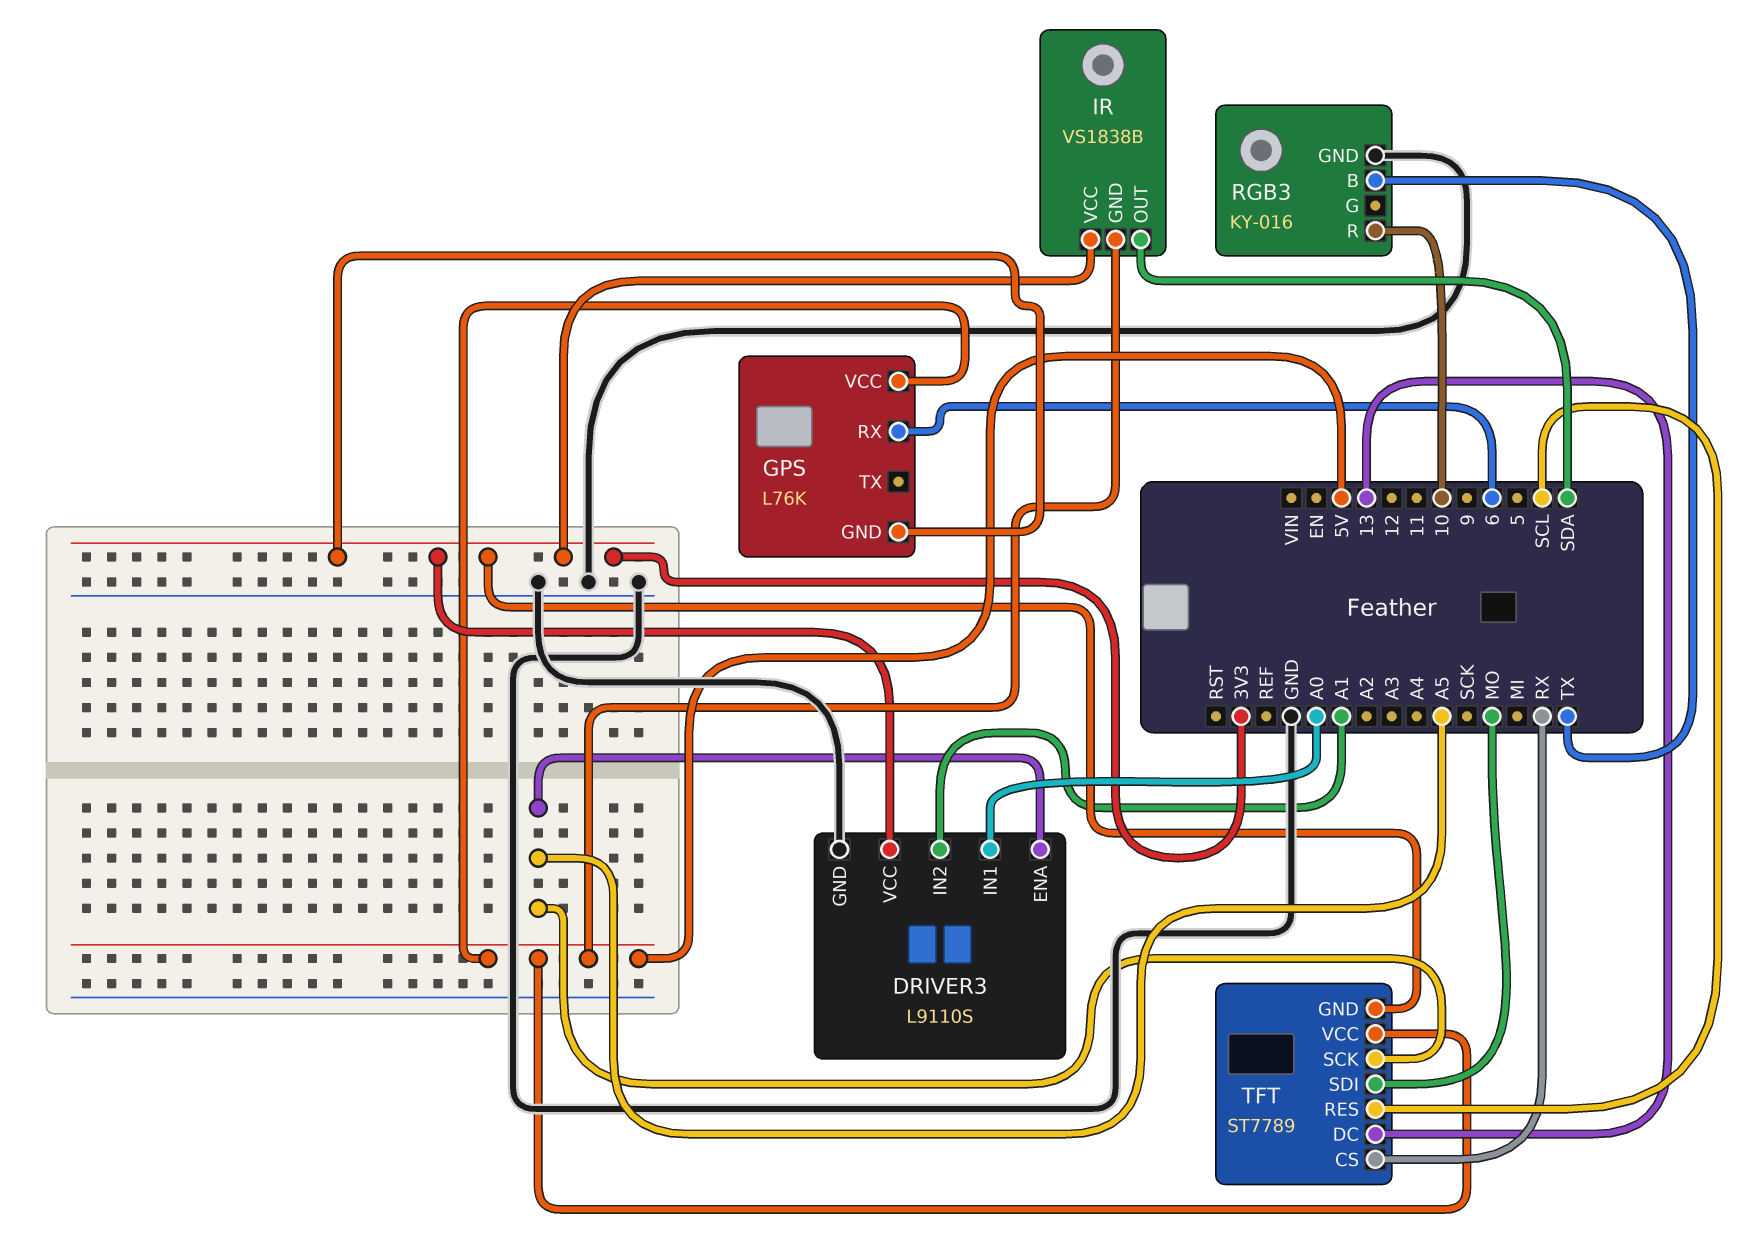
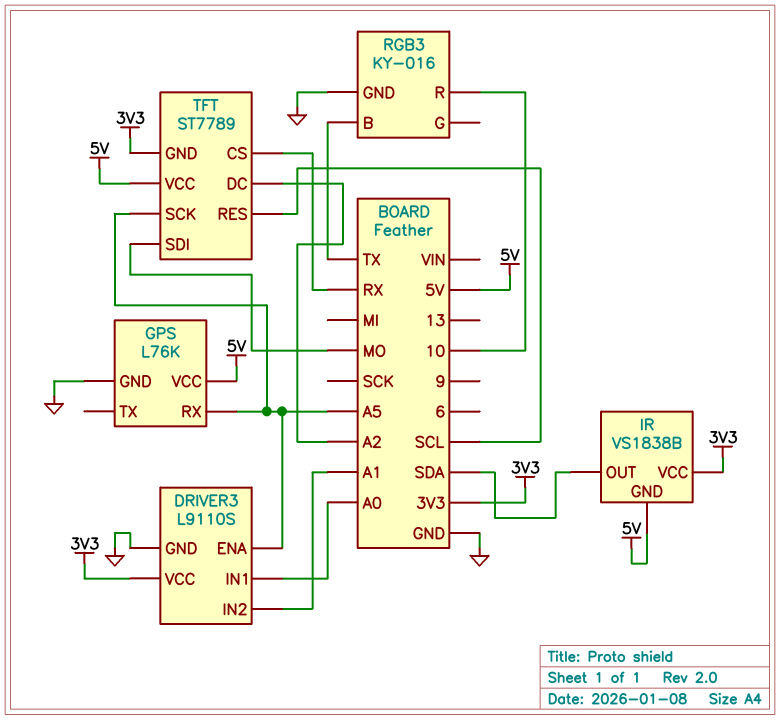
GPS pin GND: 3V3 -> GND
GPS pin RX: 6 -> A5
TFT pin DC: 13 -> A2

